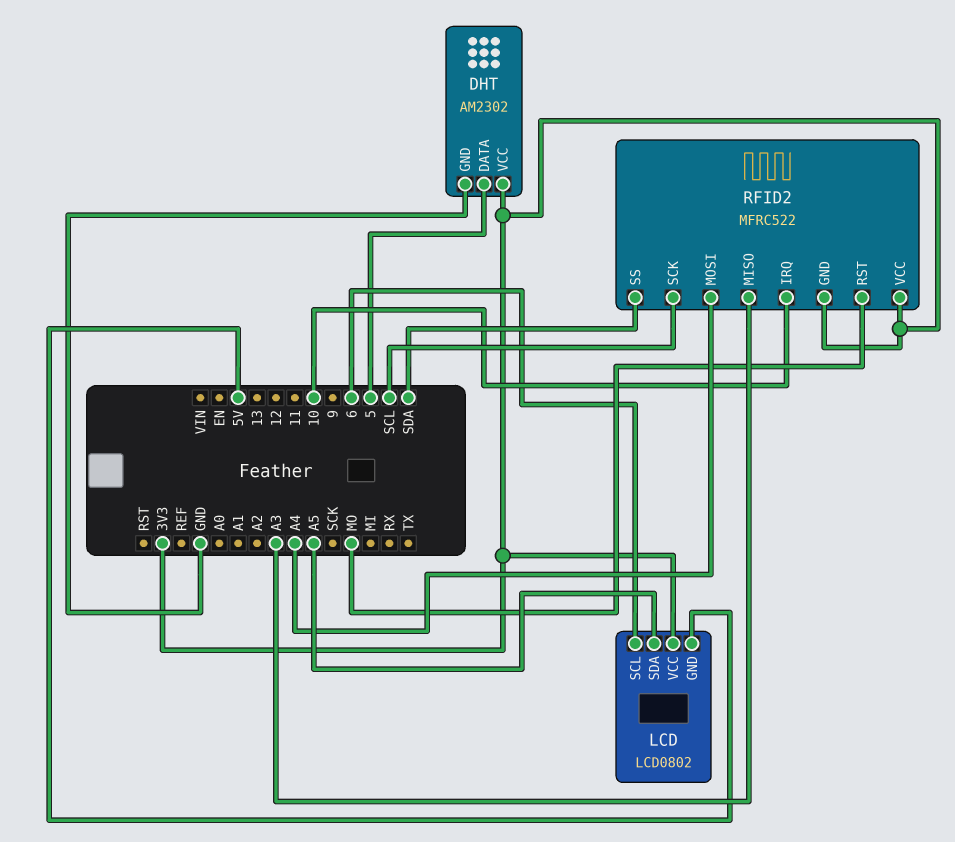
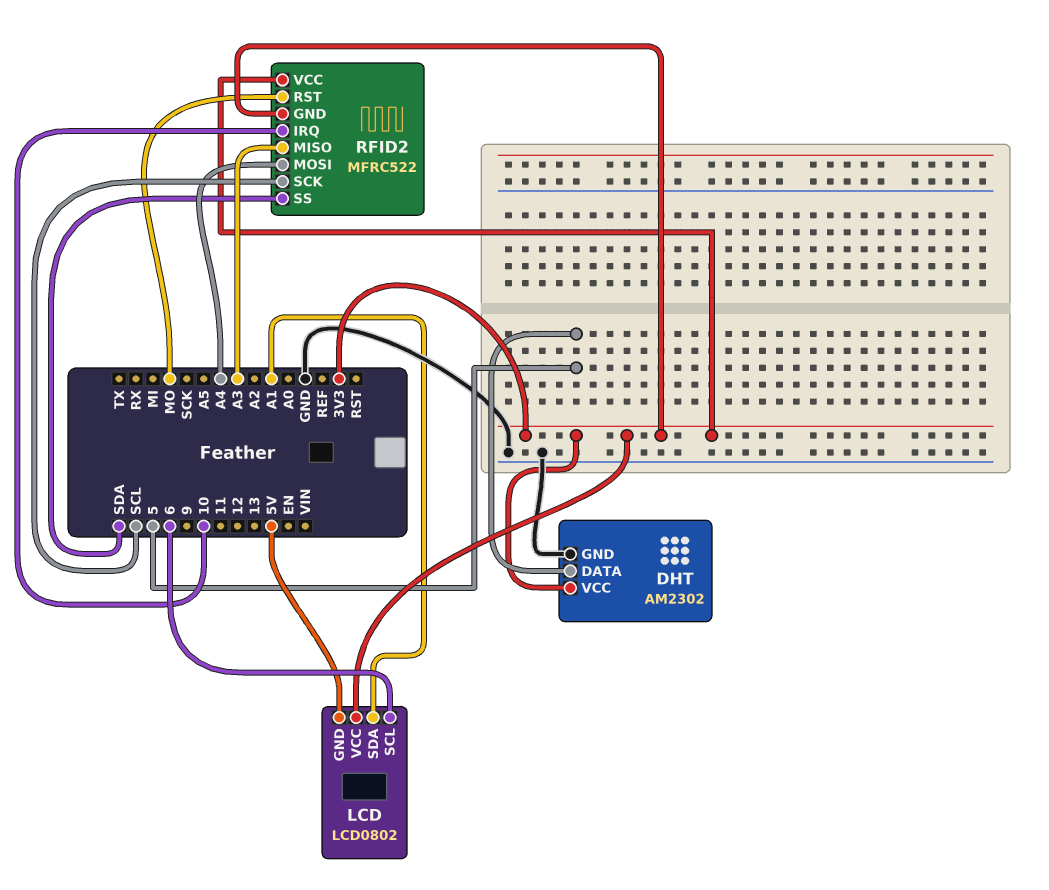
LCD pin SDA: A5 -> A1

